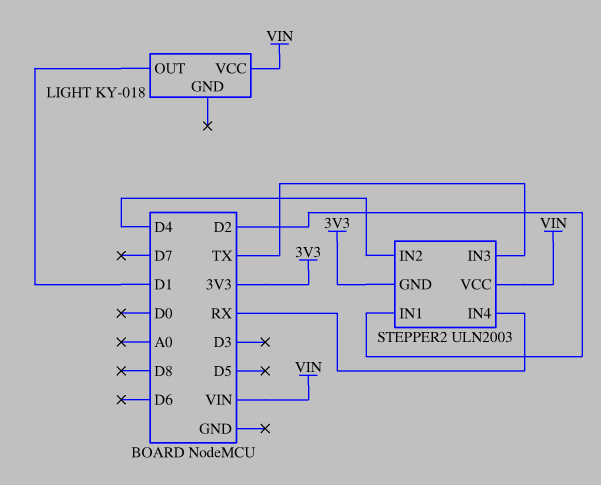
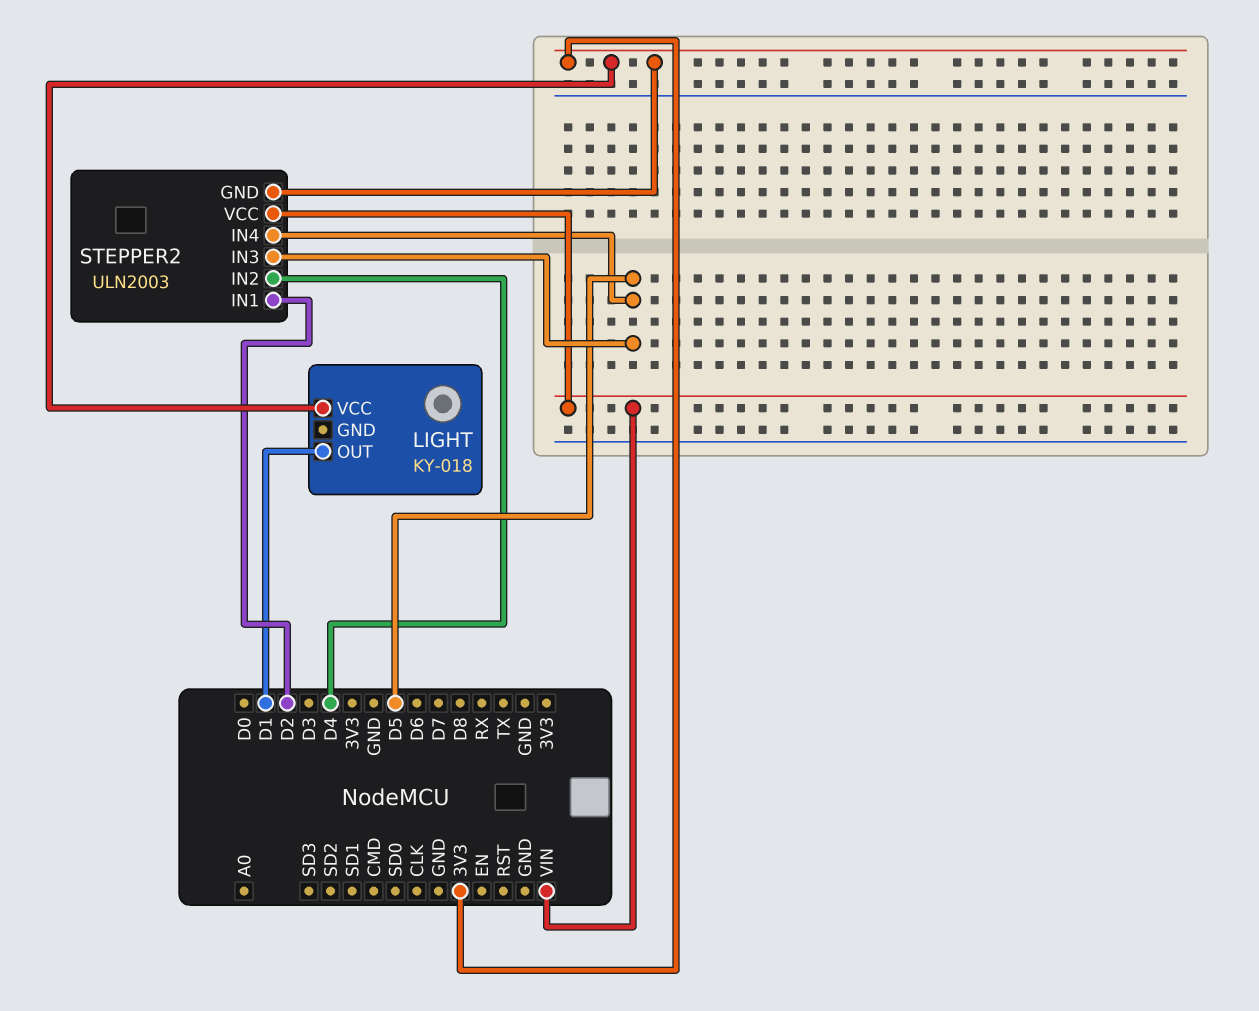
LIGHT pin VCC: VIN -> 3V3
STEPPER2 pin IN3: TX -> D5
STEPPER2 pin IN4: RX -> D5

